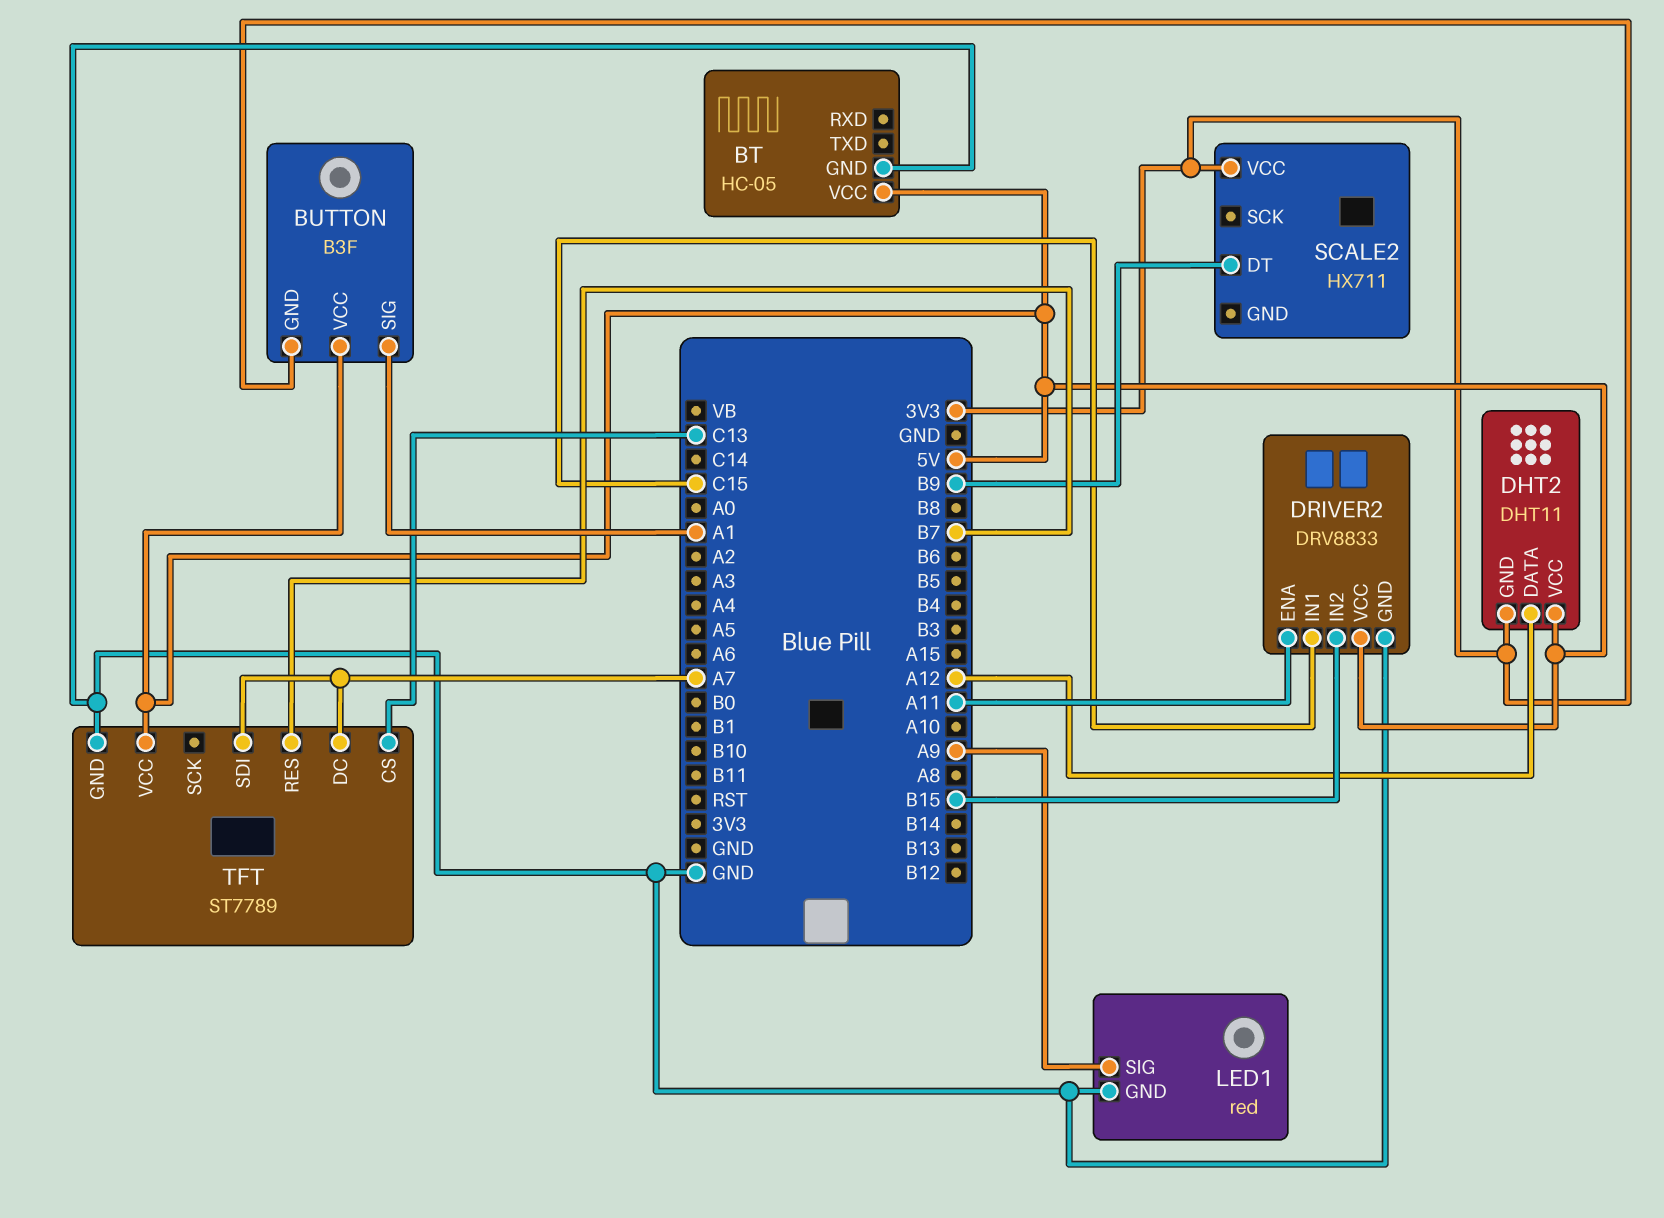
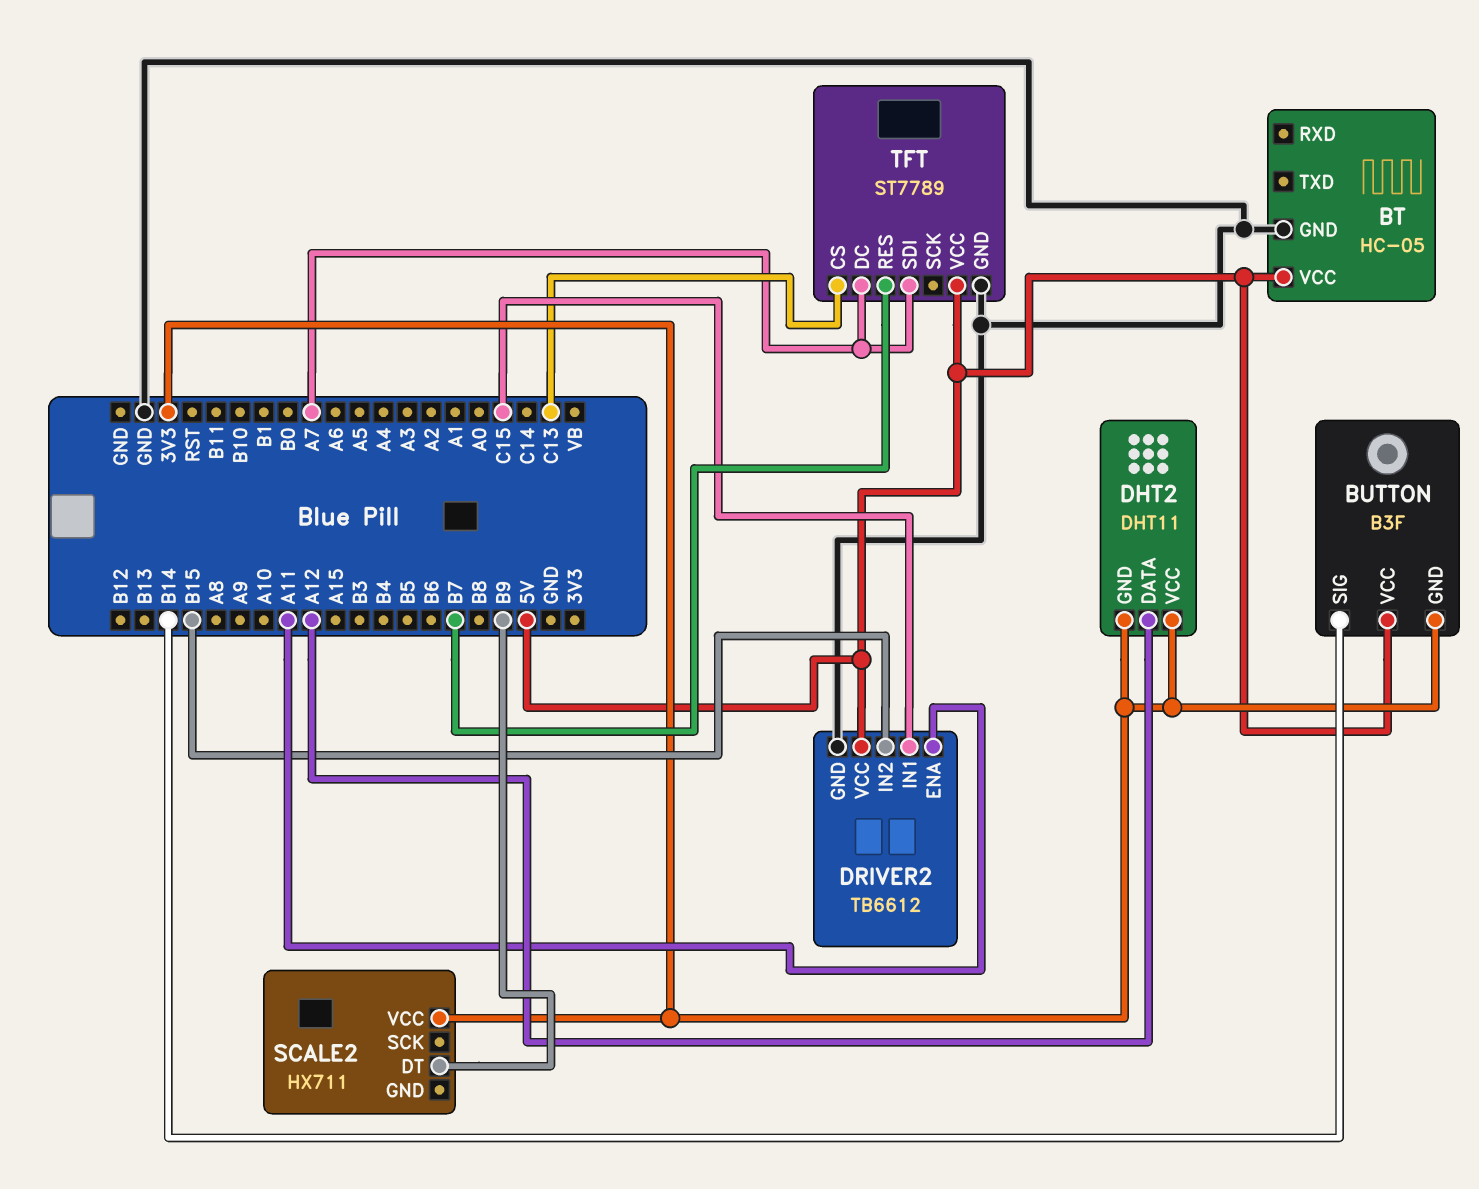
BUTTON pin SIG: A1 -> B14
DHT2 pin VCC: 5V -> 3V3
DRIVER2: DRV8833 -> TB6612
LED1: red -> none
LED1 pin GND: GND -> none
LED1 pin SIG: A9 -> none

